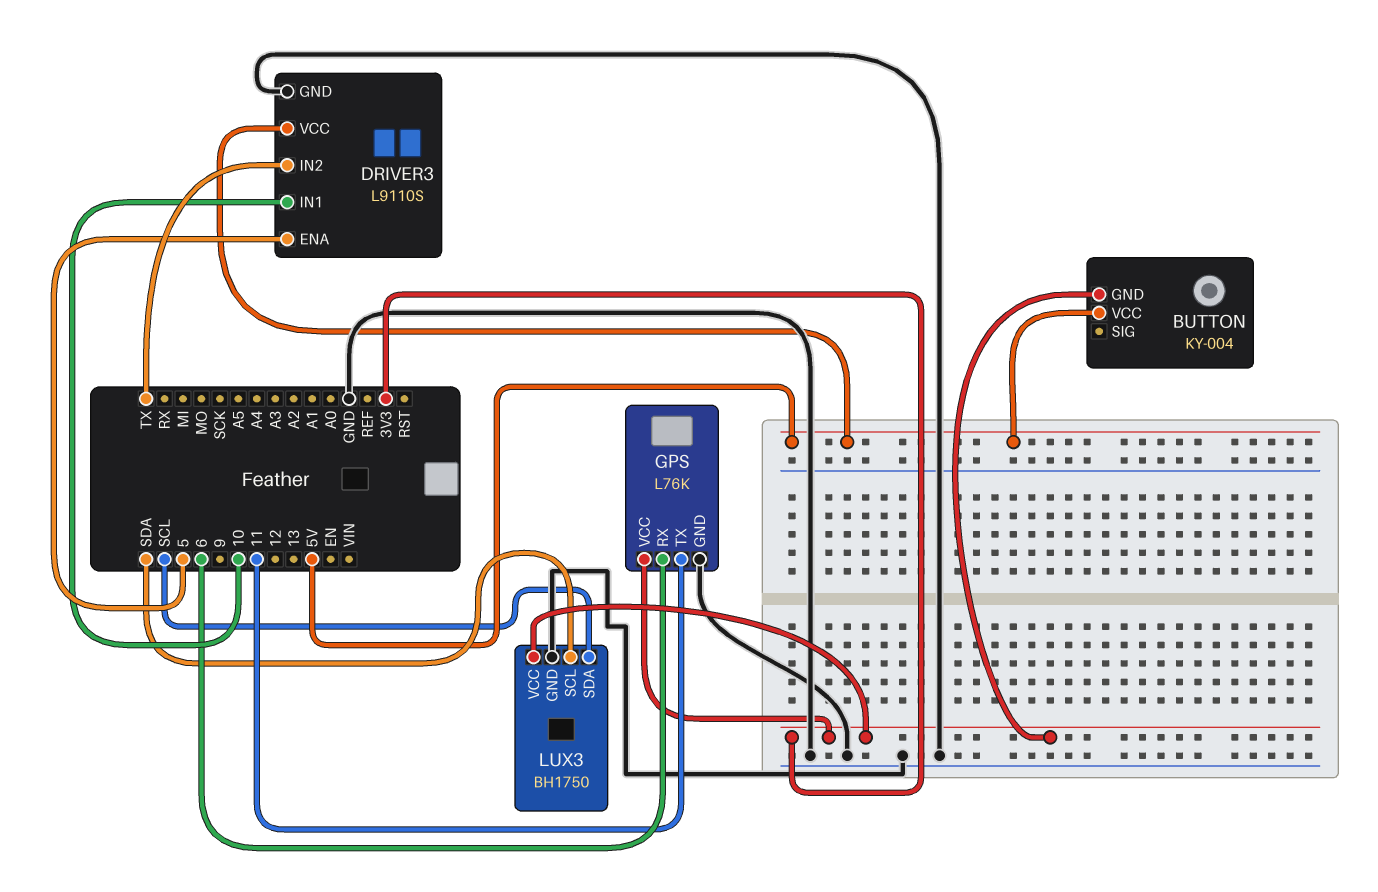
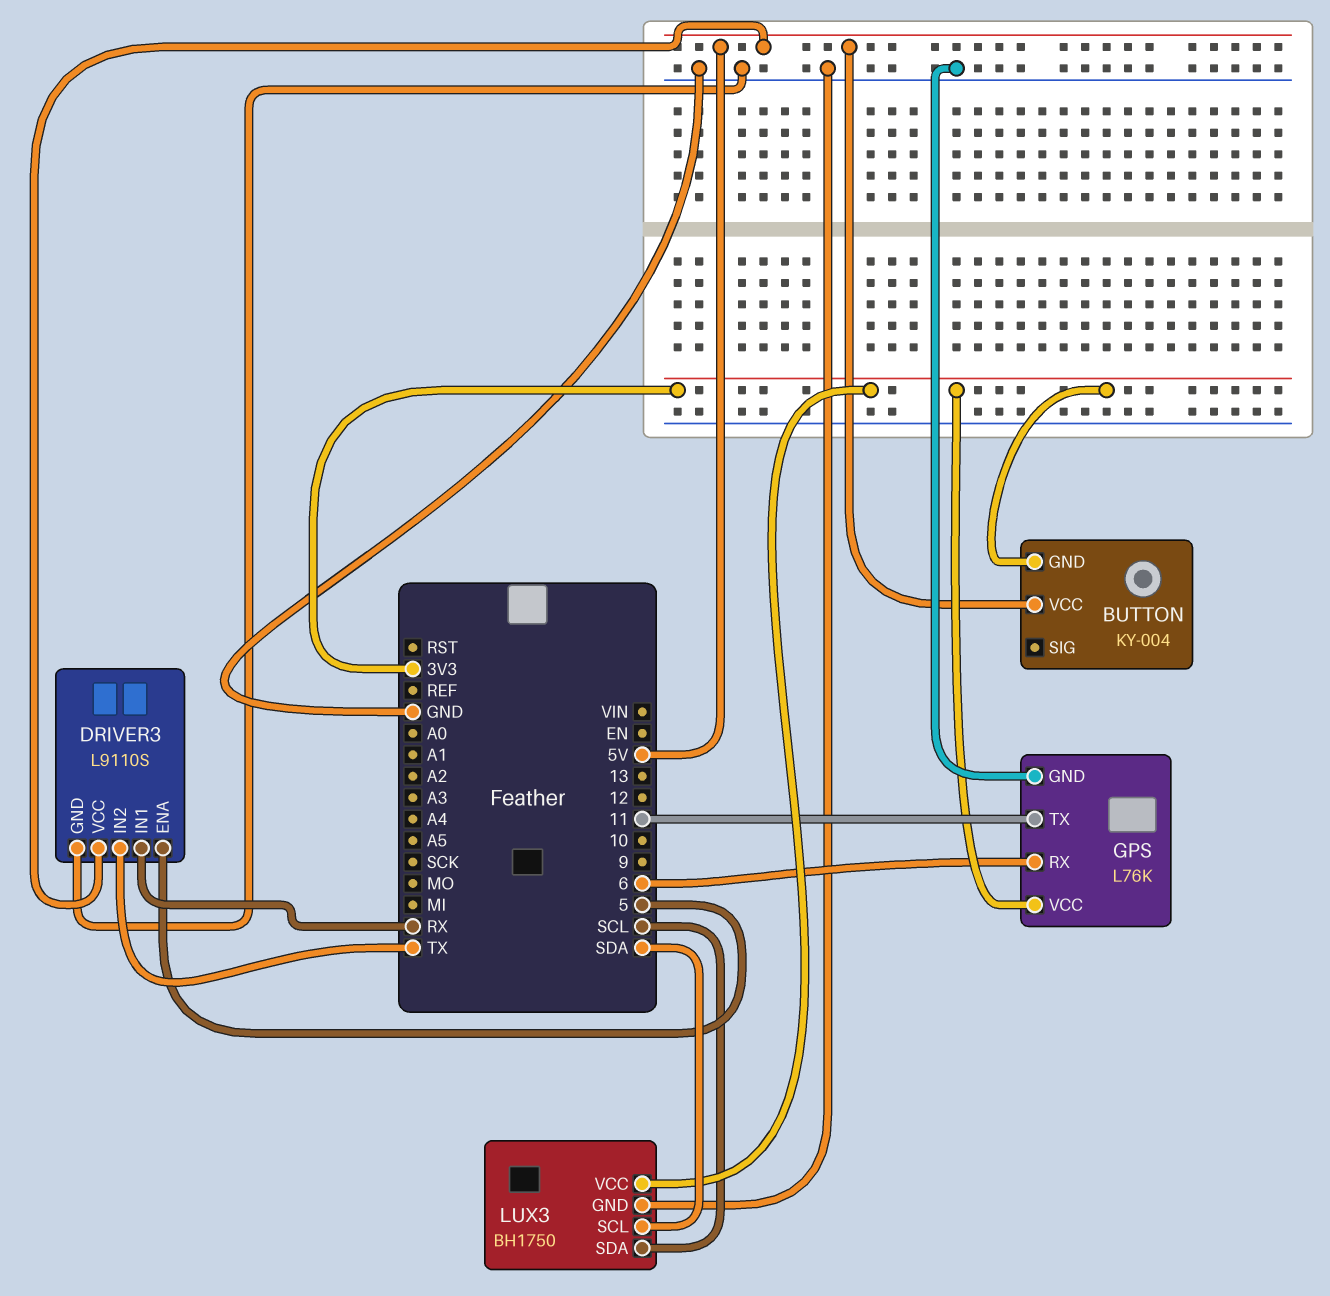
DRIVER3 pin IN1: 10 -> RX

